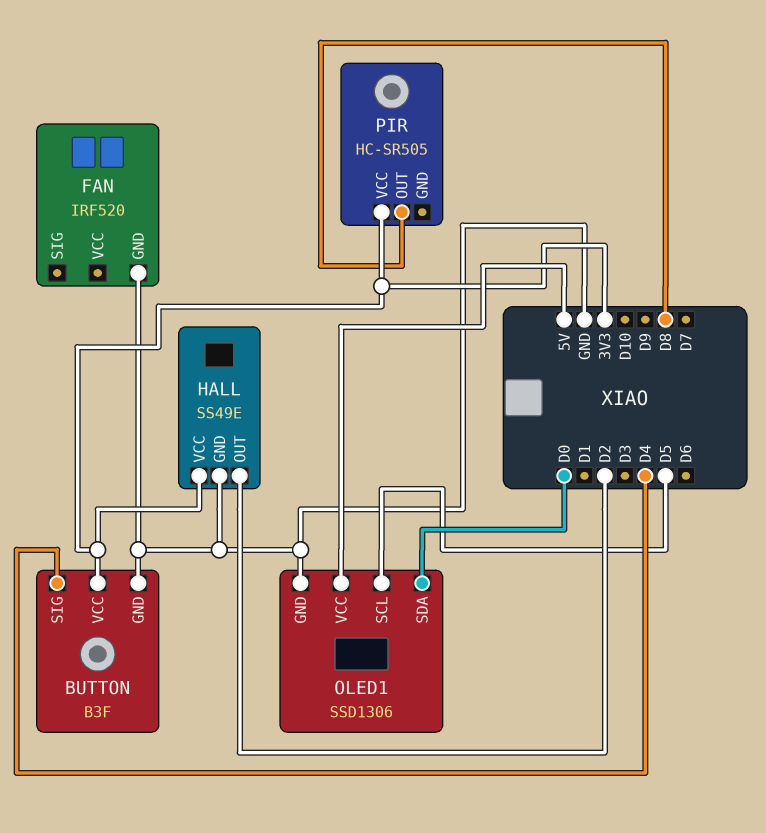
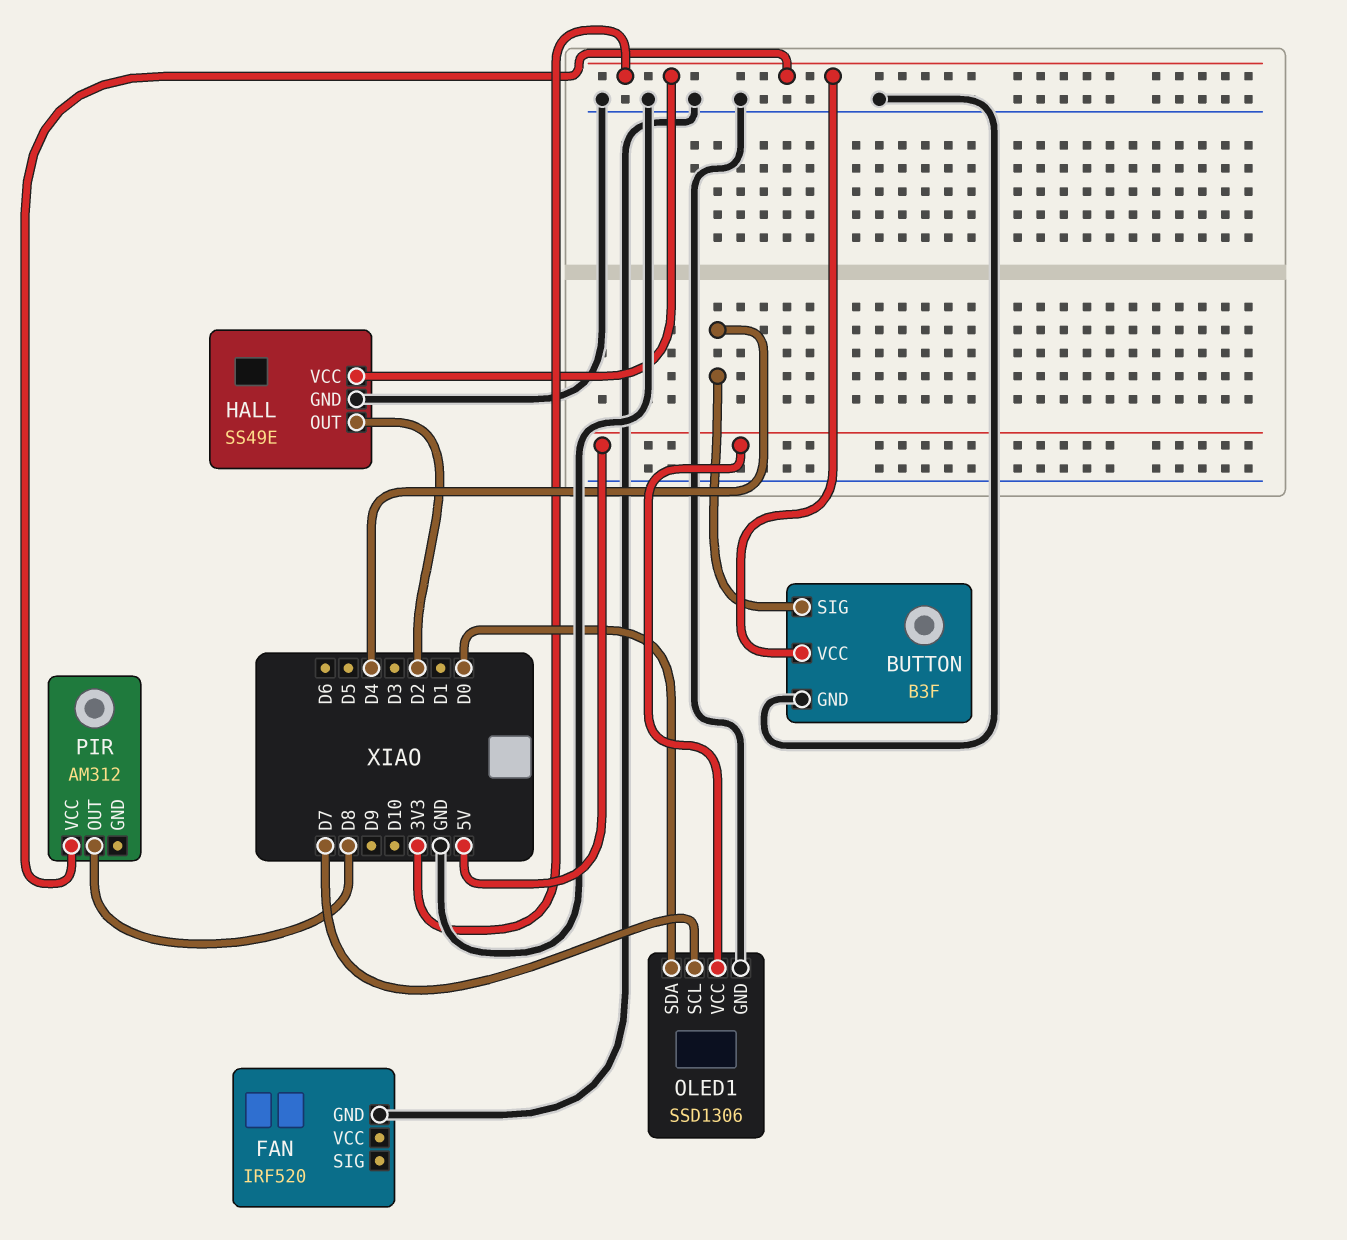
OLED1 pin SCL: D5 -> D7
PIR: HC-SR505 -> AM312

